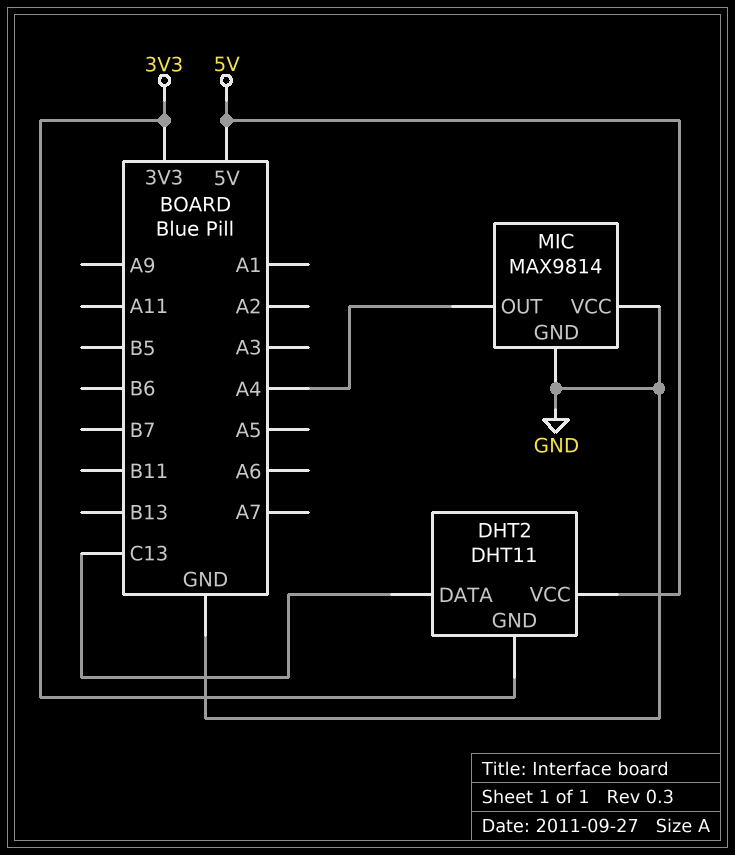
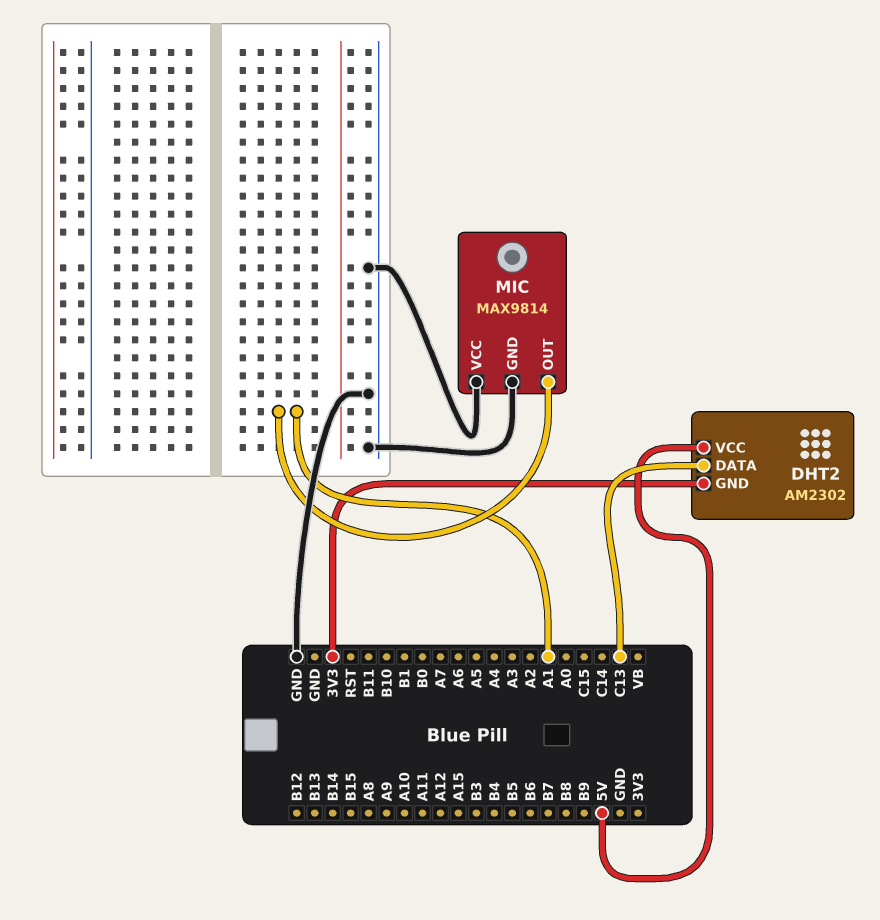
DHT2: DHT11 -> AM2302
MIC pin OUT: A4 -> A1

